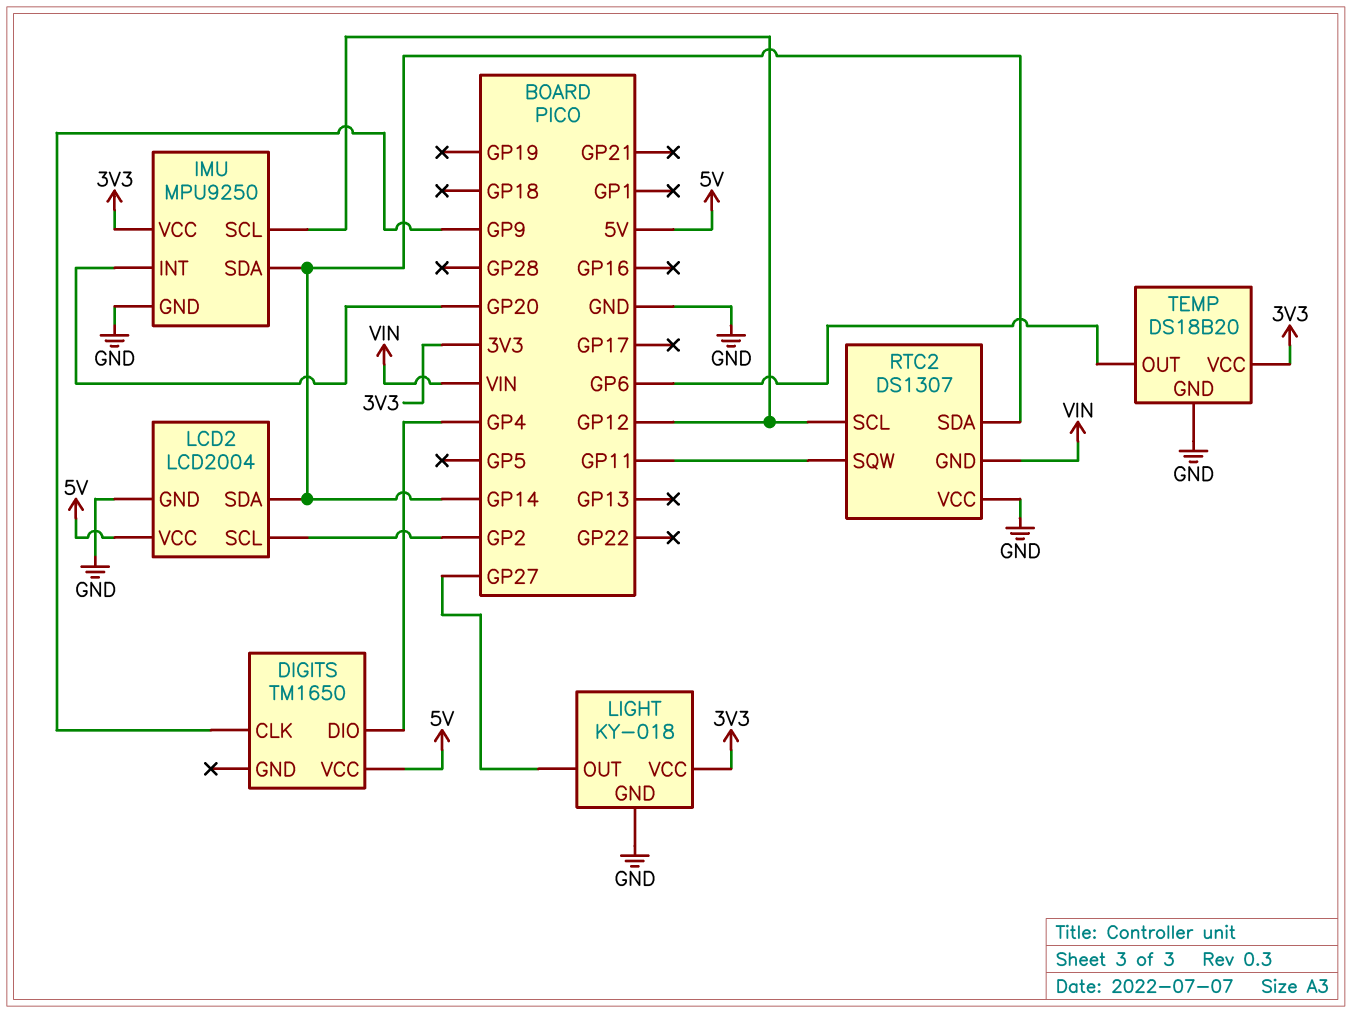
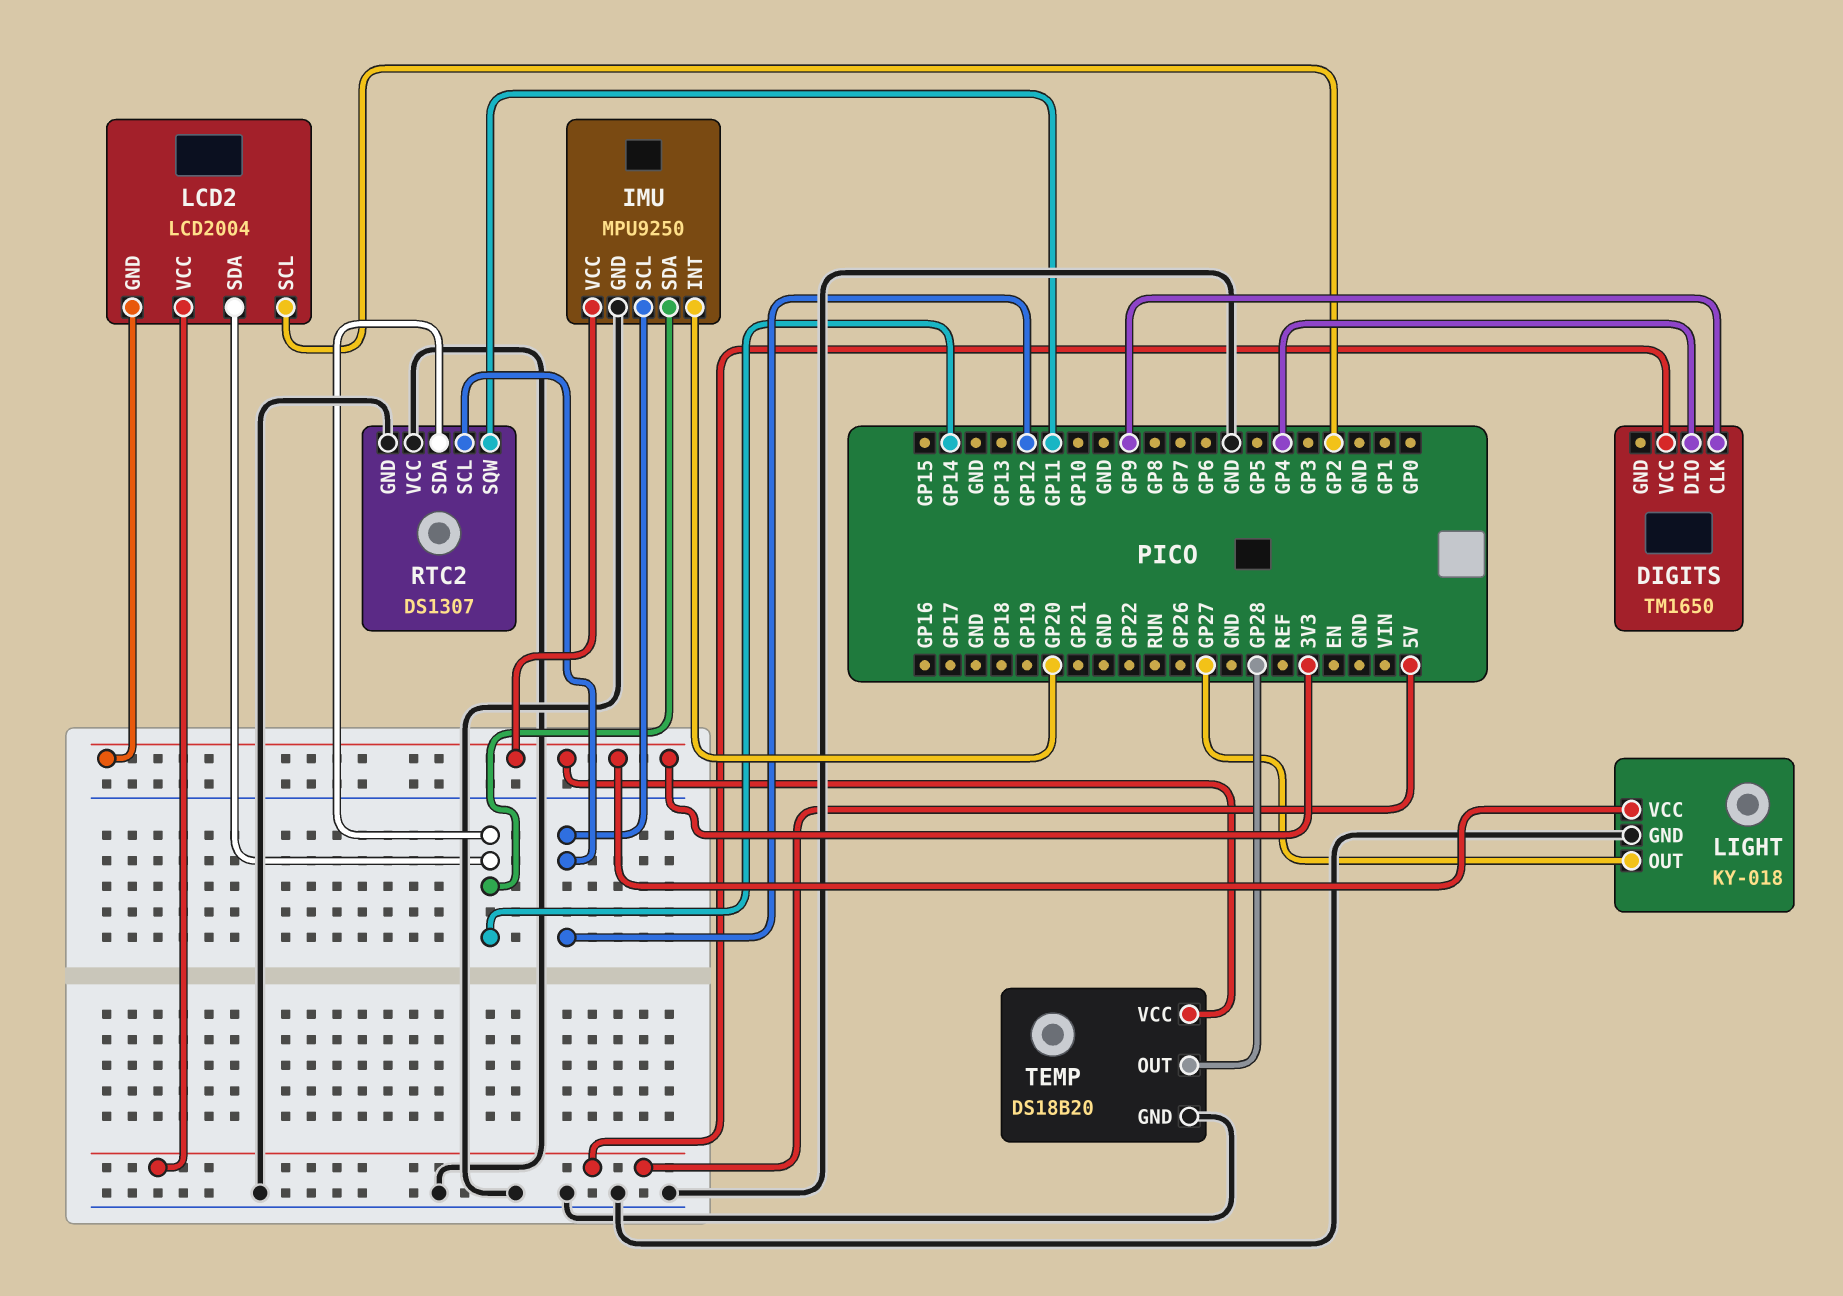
LCD2 pin GND: GND -> 3V3
RTC2 pin GND: VIN -> GND
TEMP pin OUT: GP6 -> GP28

